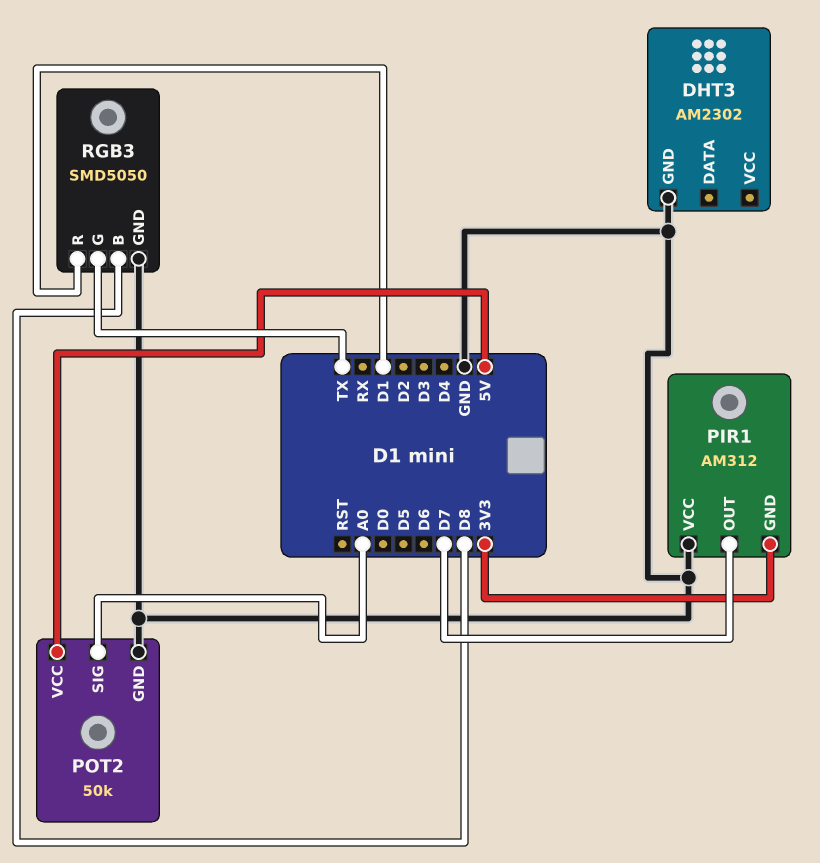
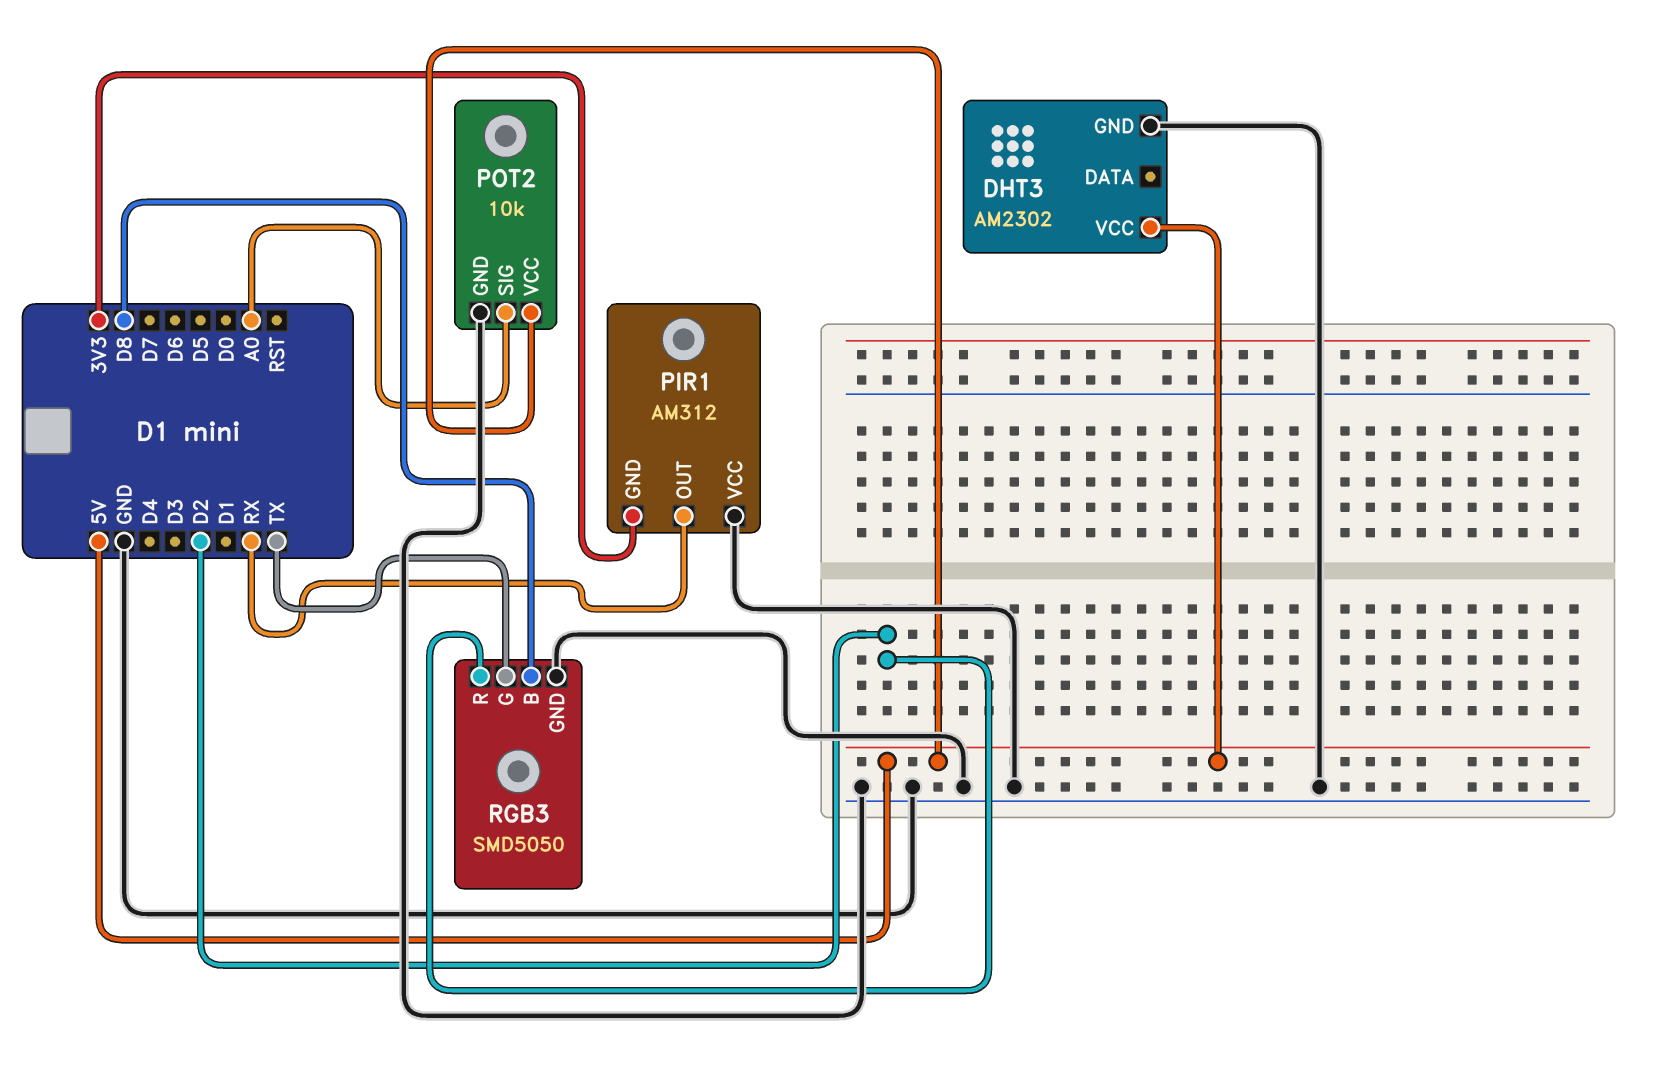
DHT3 pin VCC: none -> 5V
PIR1 pin OUT: D7 -> RX
POT2: 50k -> 10k
RGB3 pin R: D1 -> D2

